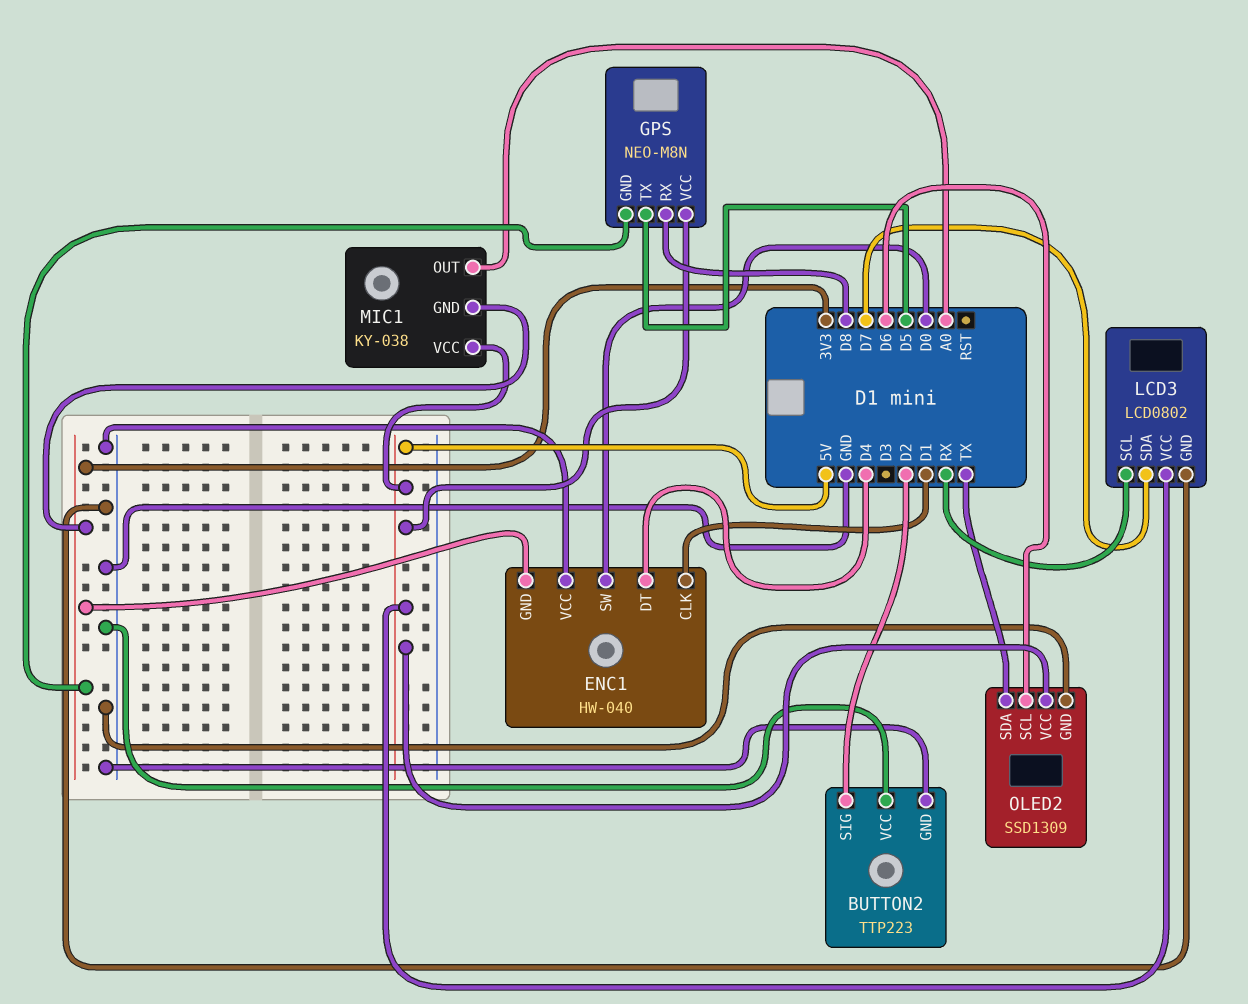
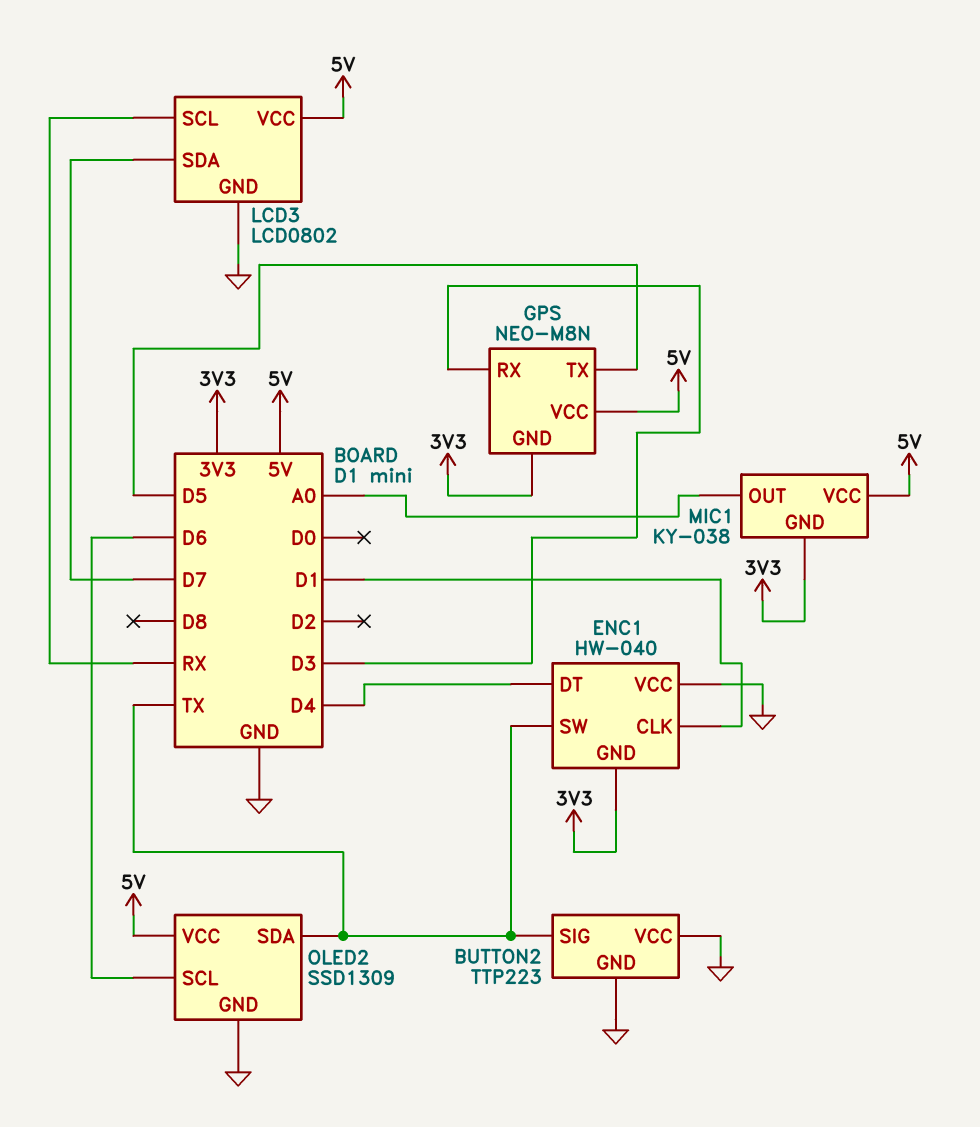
BUTTON2 pin SIG: D2 -> TX
ENC1 pin SW: D0 -> TX
GPS pin RX: D8 -> D3

